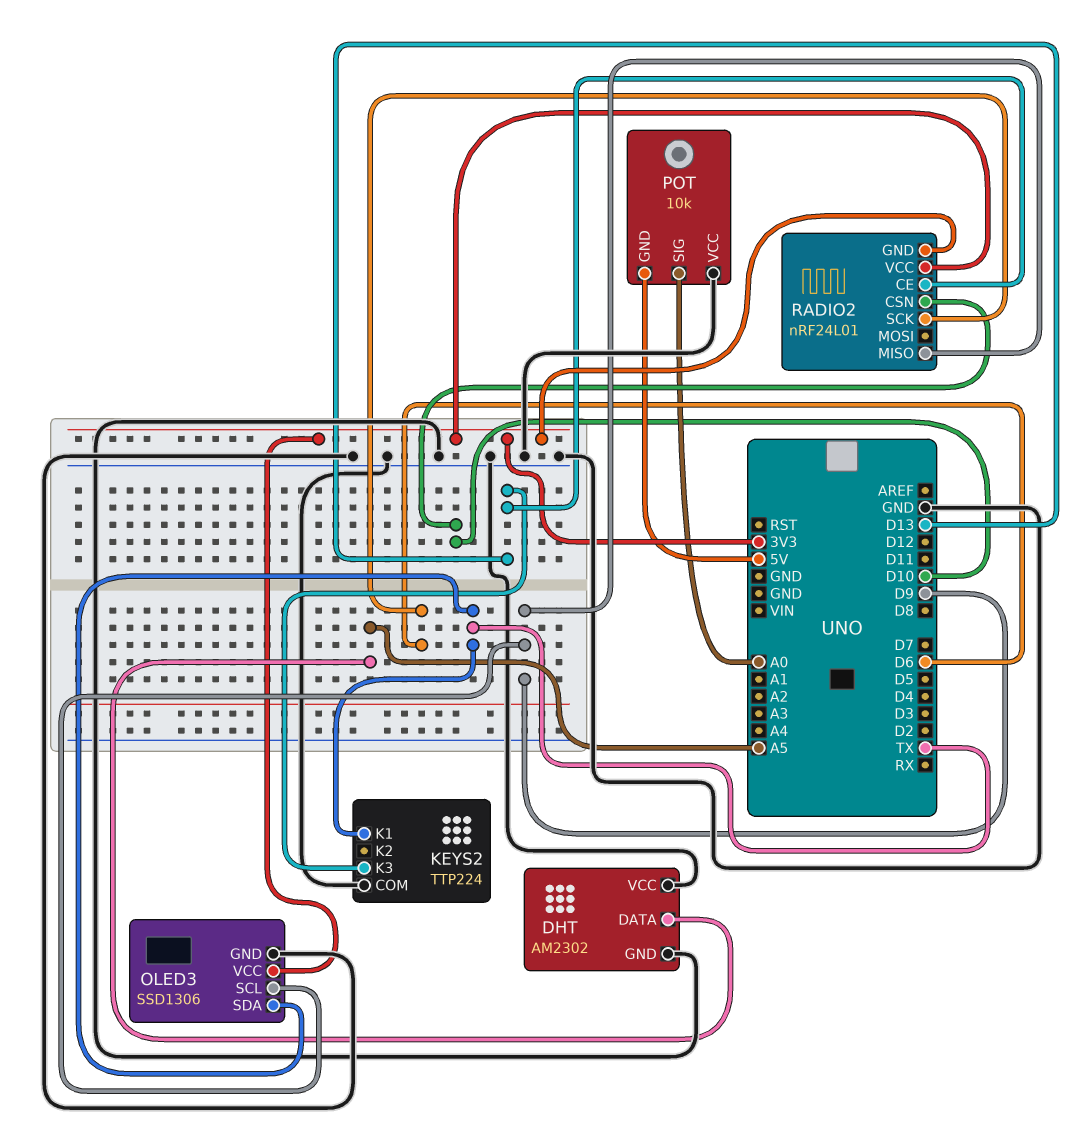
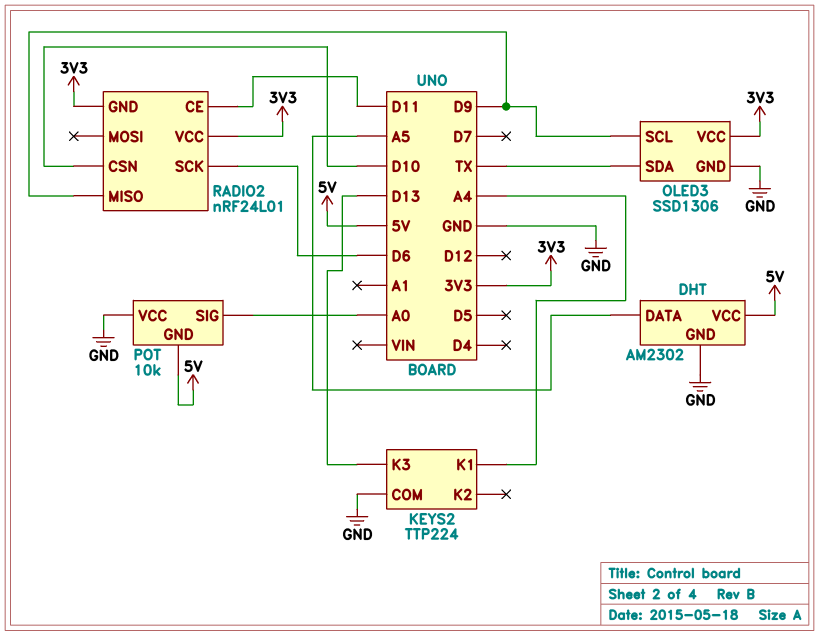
DHT pin VCC: GND -> 5V
KEYS2 pin K1: TX -> A4
RADIO2 pin CE: D13 -> D11

